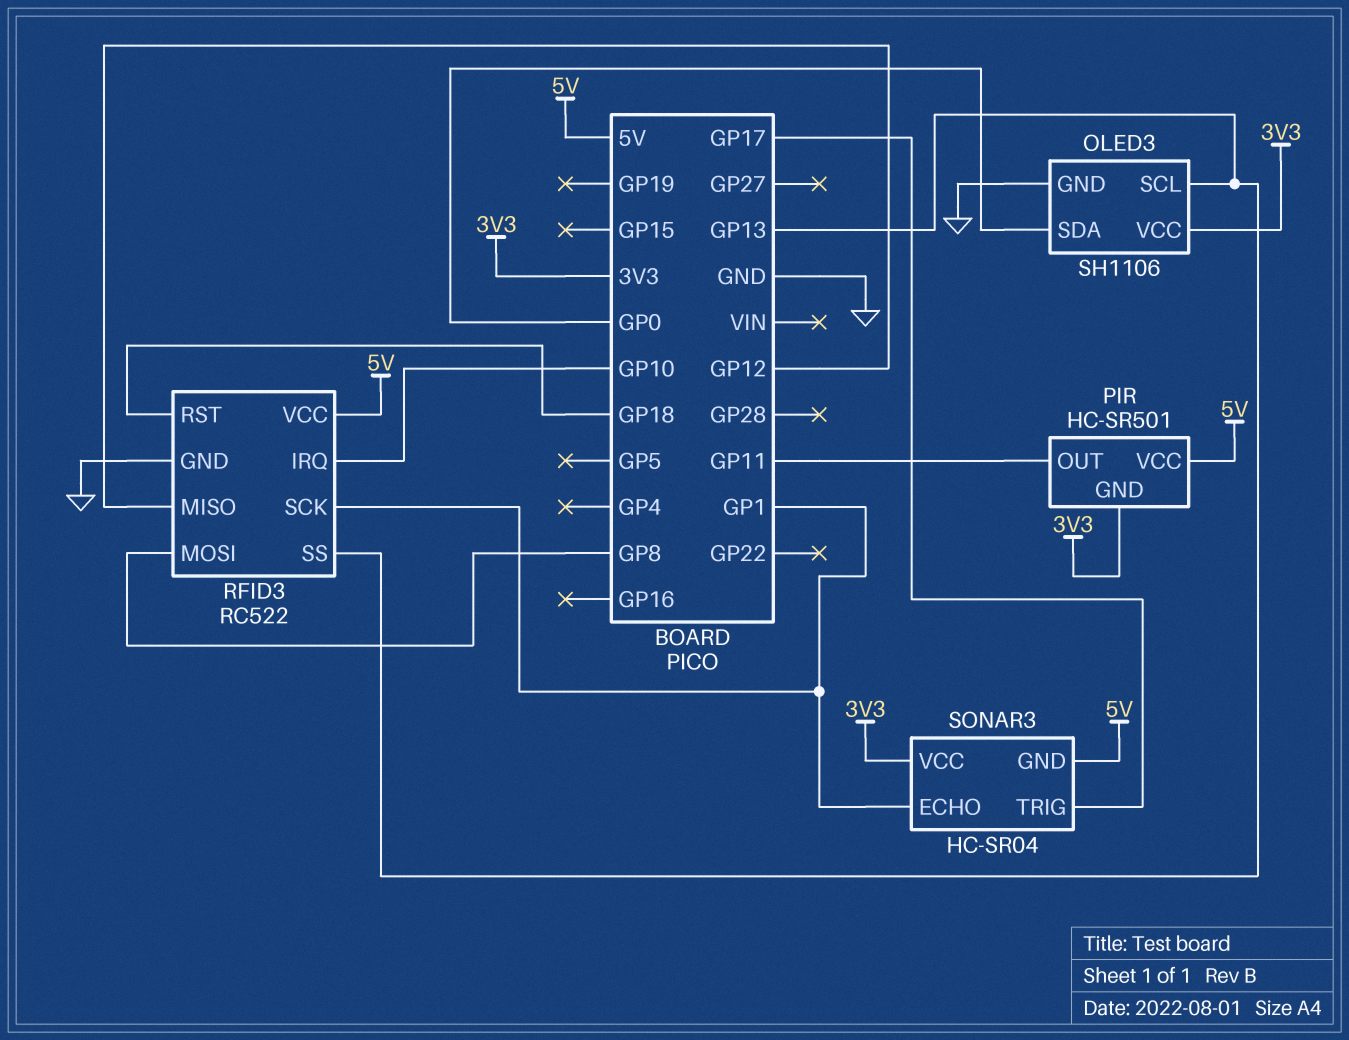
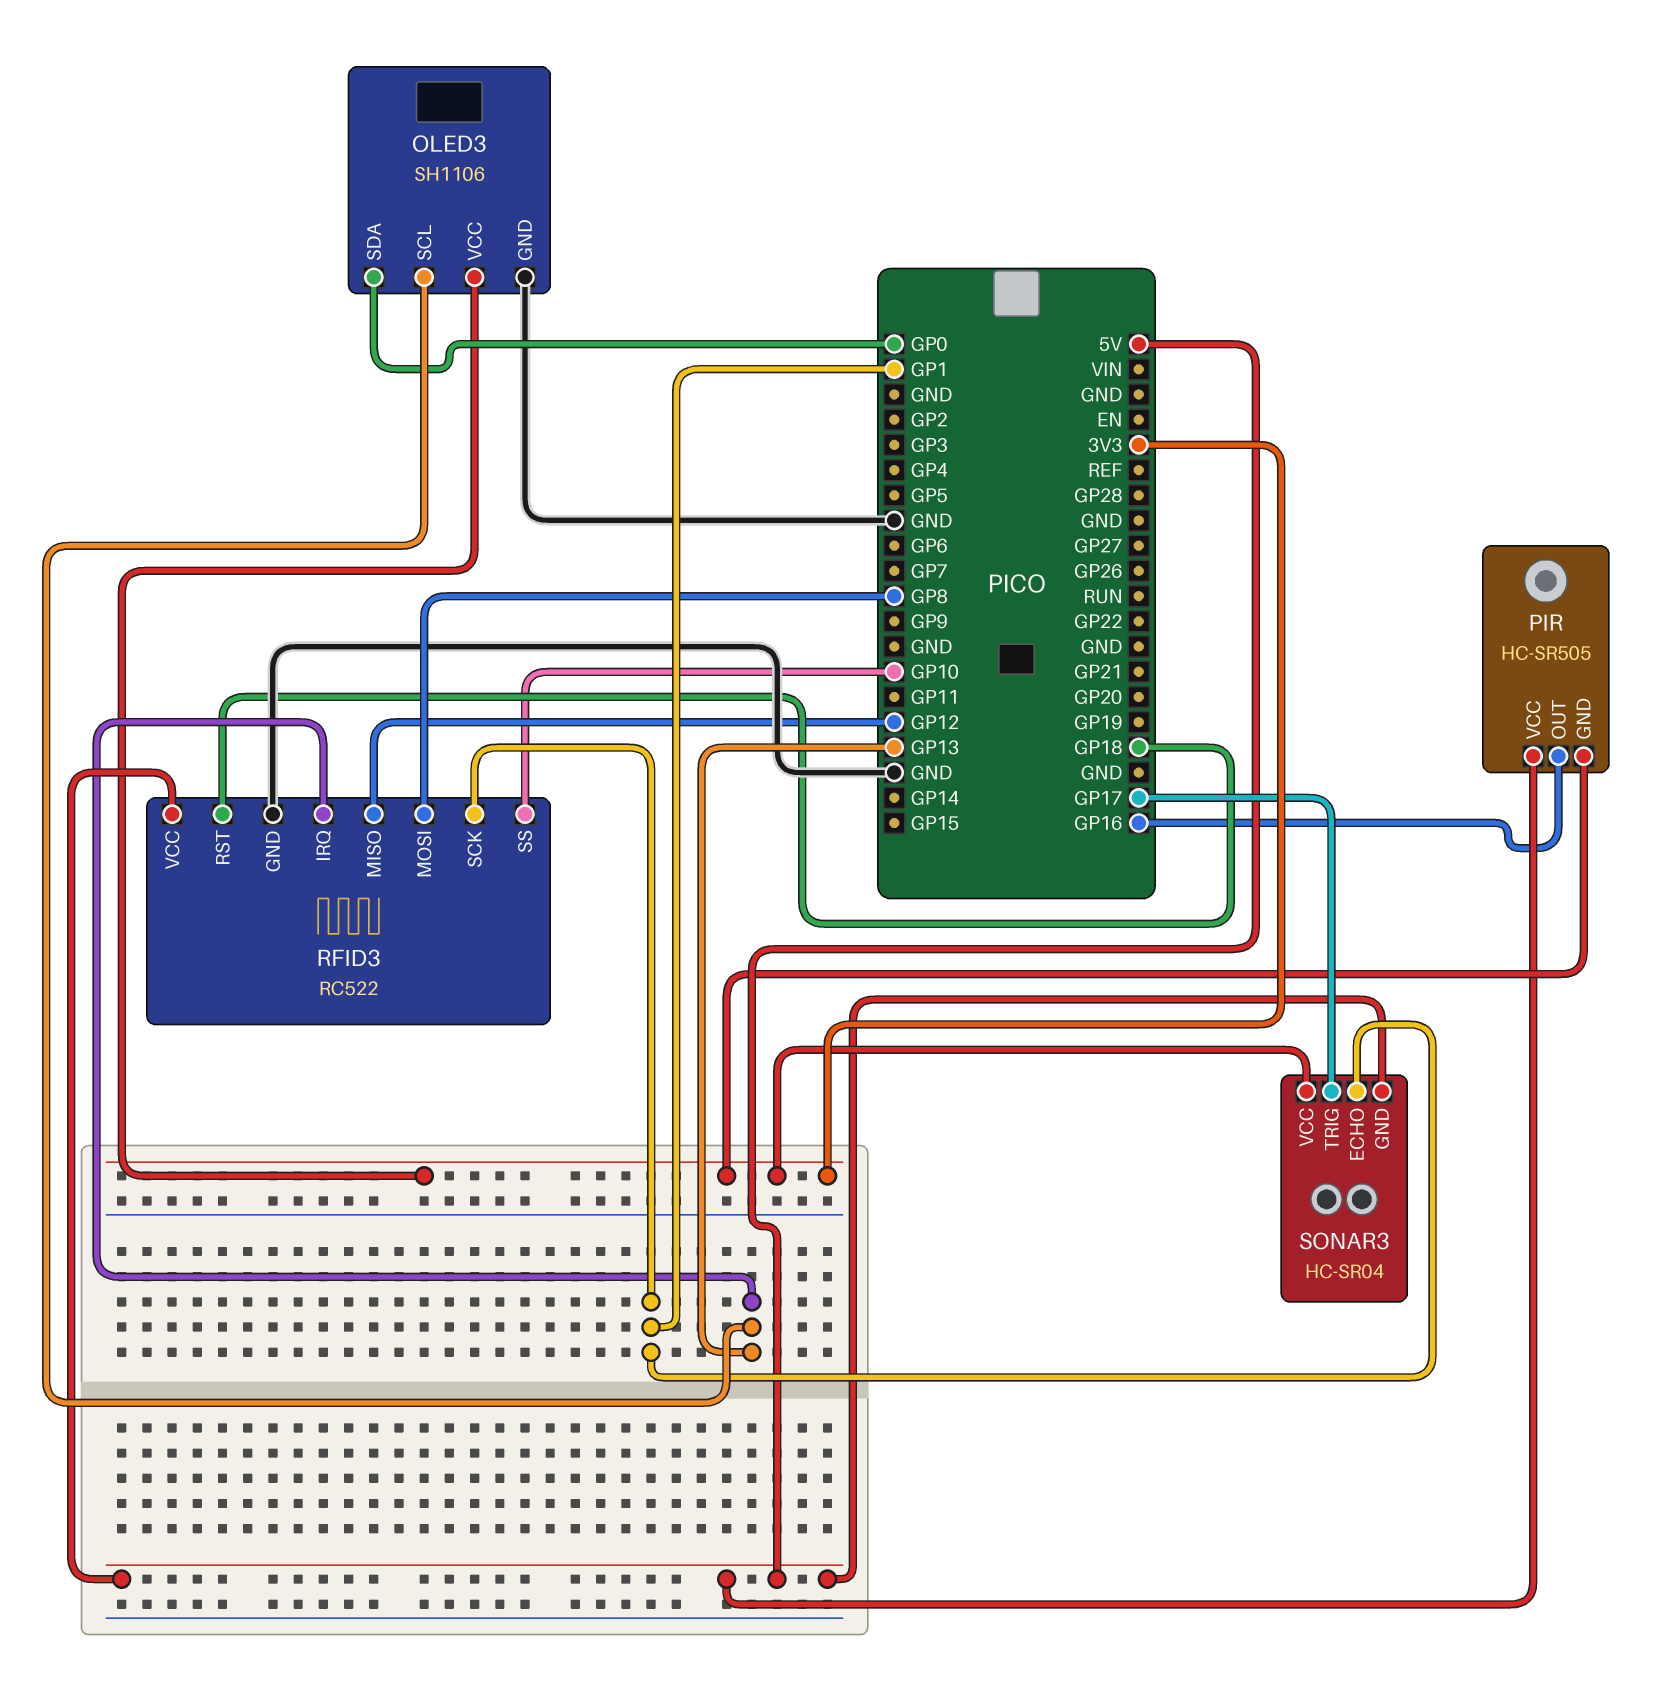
PIR: HC-SR501 -> HC-SR505
PIR pin OUT: GP11 -> GP16
RFID3 pin IRQ: GP10 -> GP13
RFID3 pin SS: GP13 -> GP10

